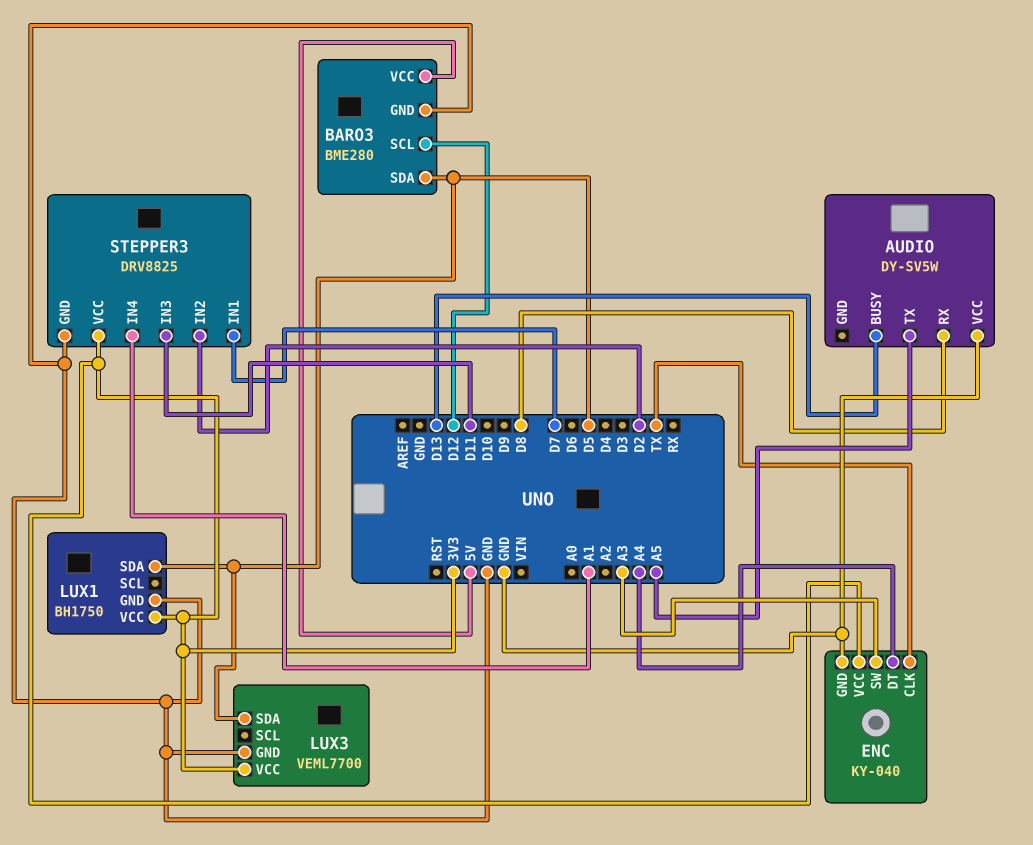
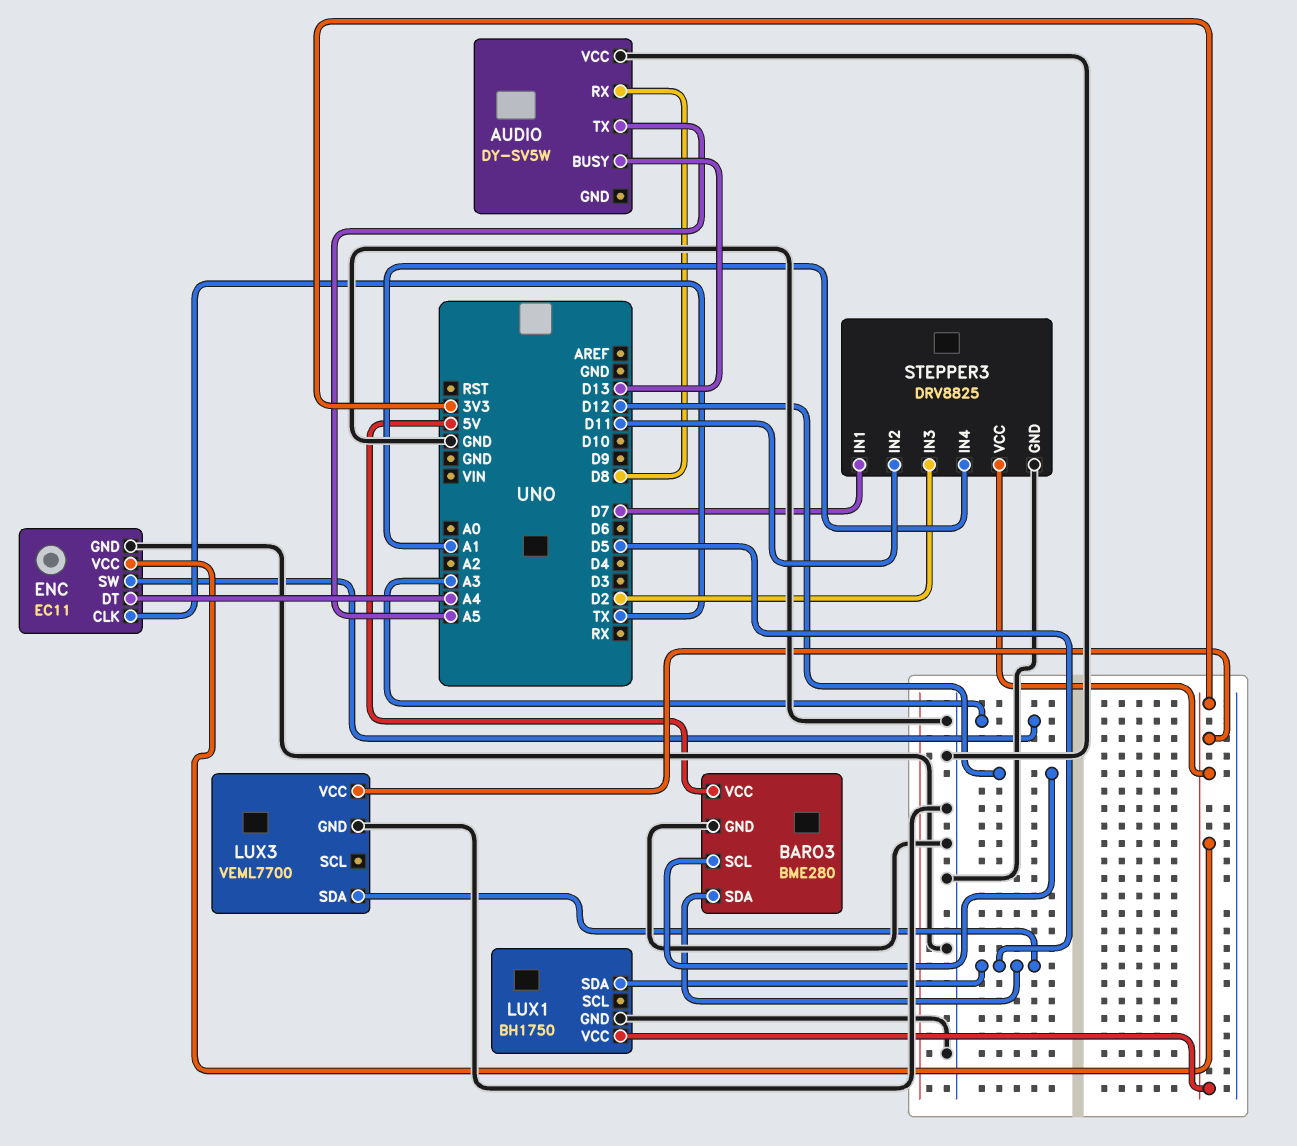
ENC: KY-040 -> EC11
STEPPER3 pin IN2: D2 -> D11
STEPPER3 pin IN3: D11 -> D2

